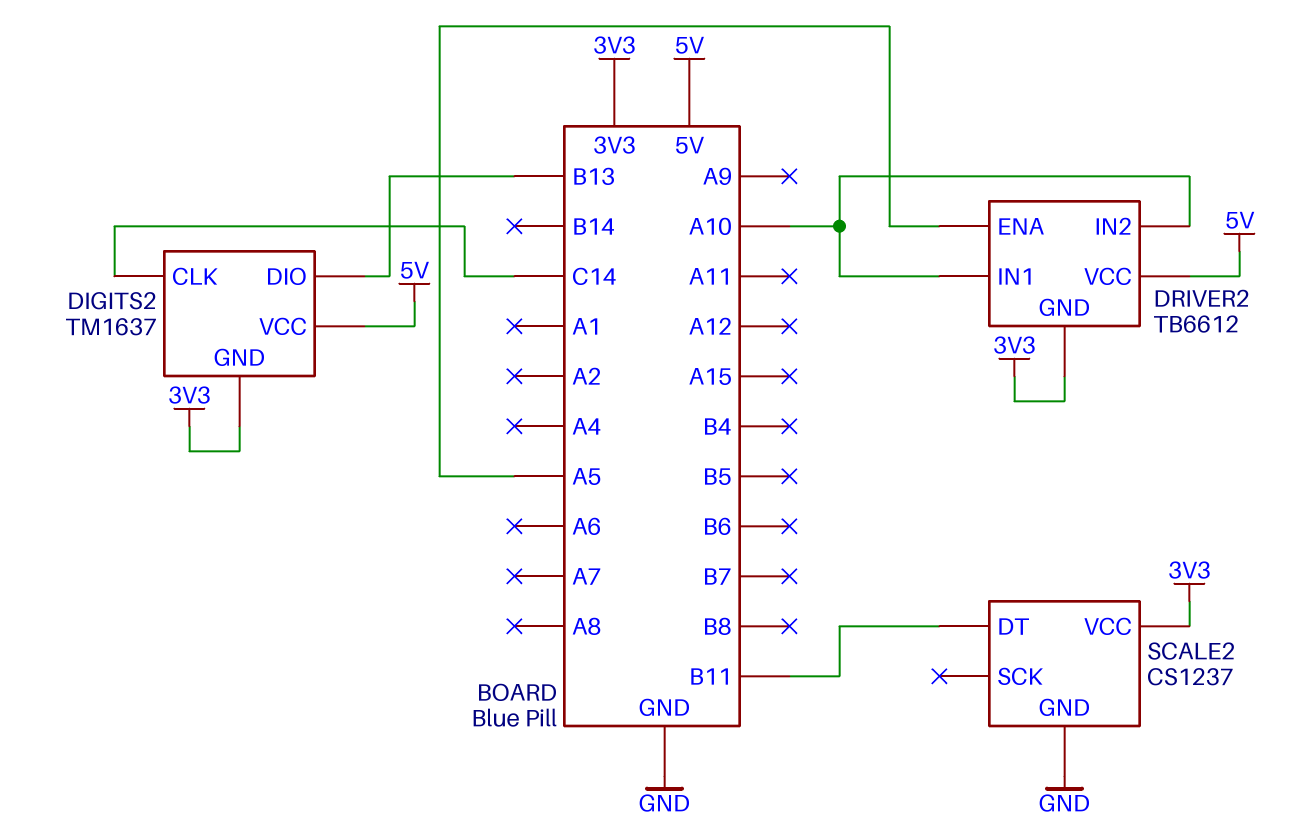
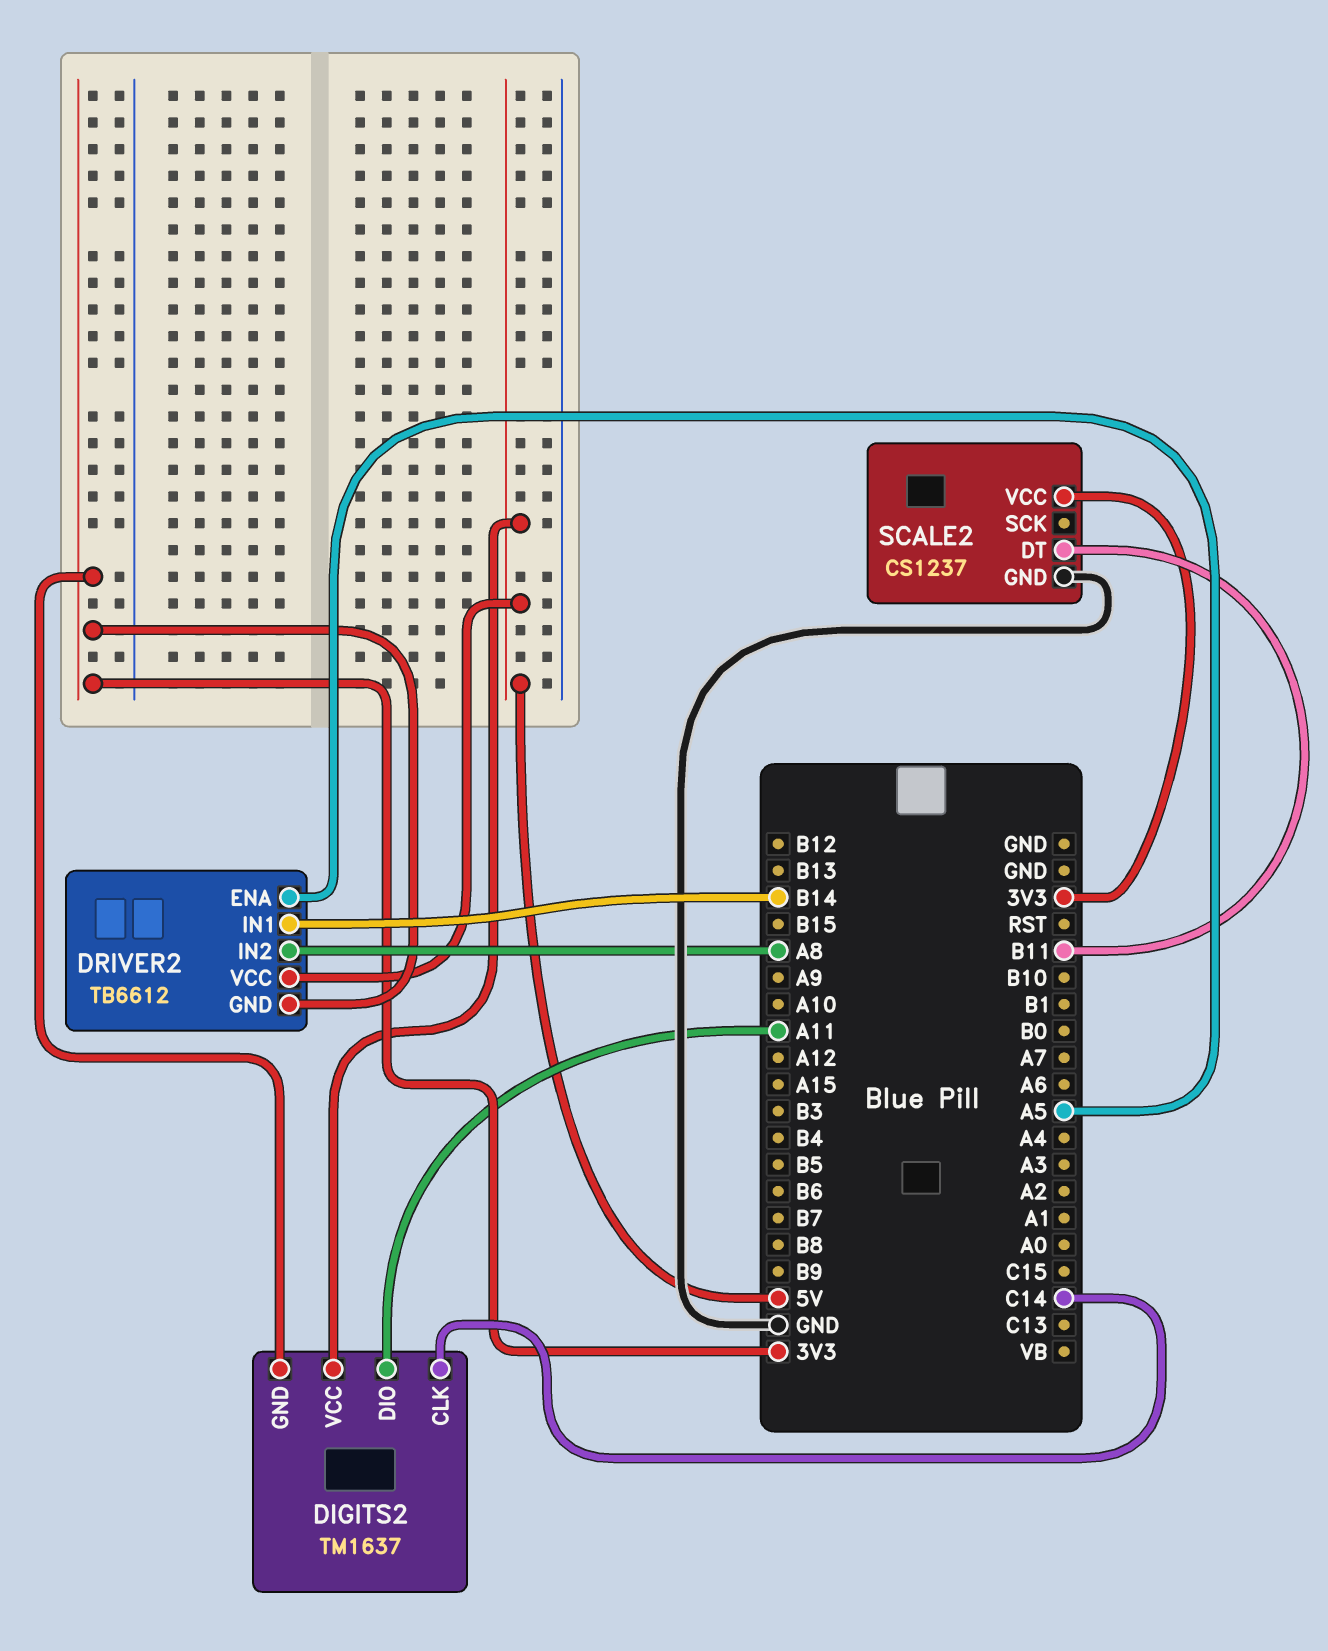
DIGITS2 pin DIO: B13 -> A11
DRIVER2 pin IN1: A10 -> B14
DRIVER2 pin IN2: A10 -> A8

